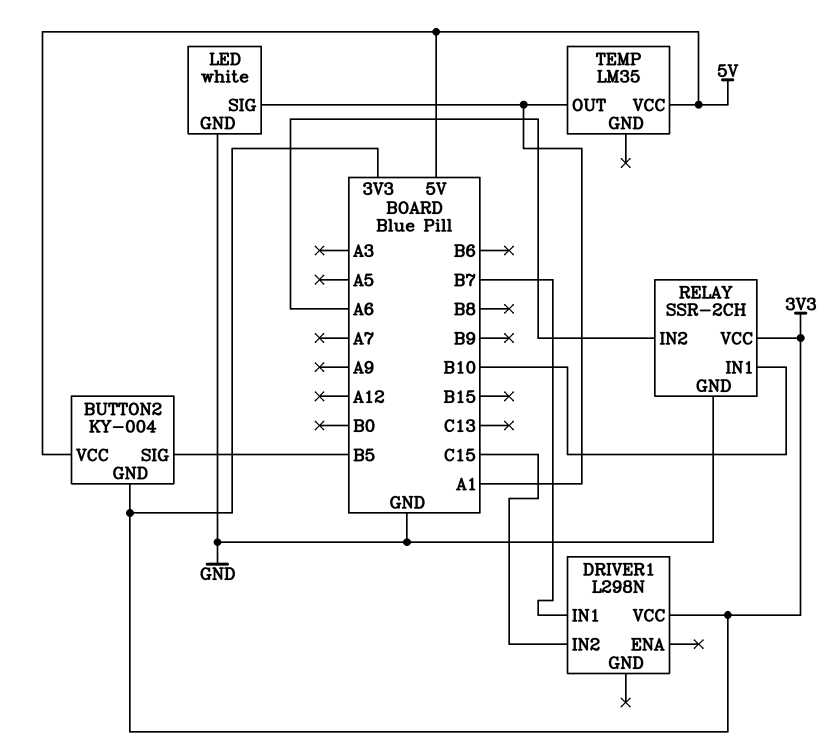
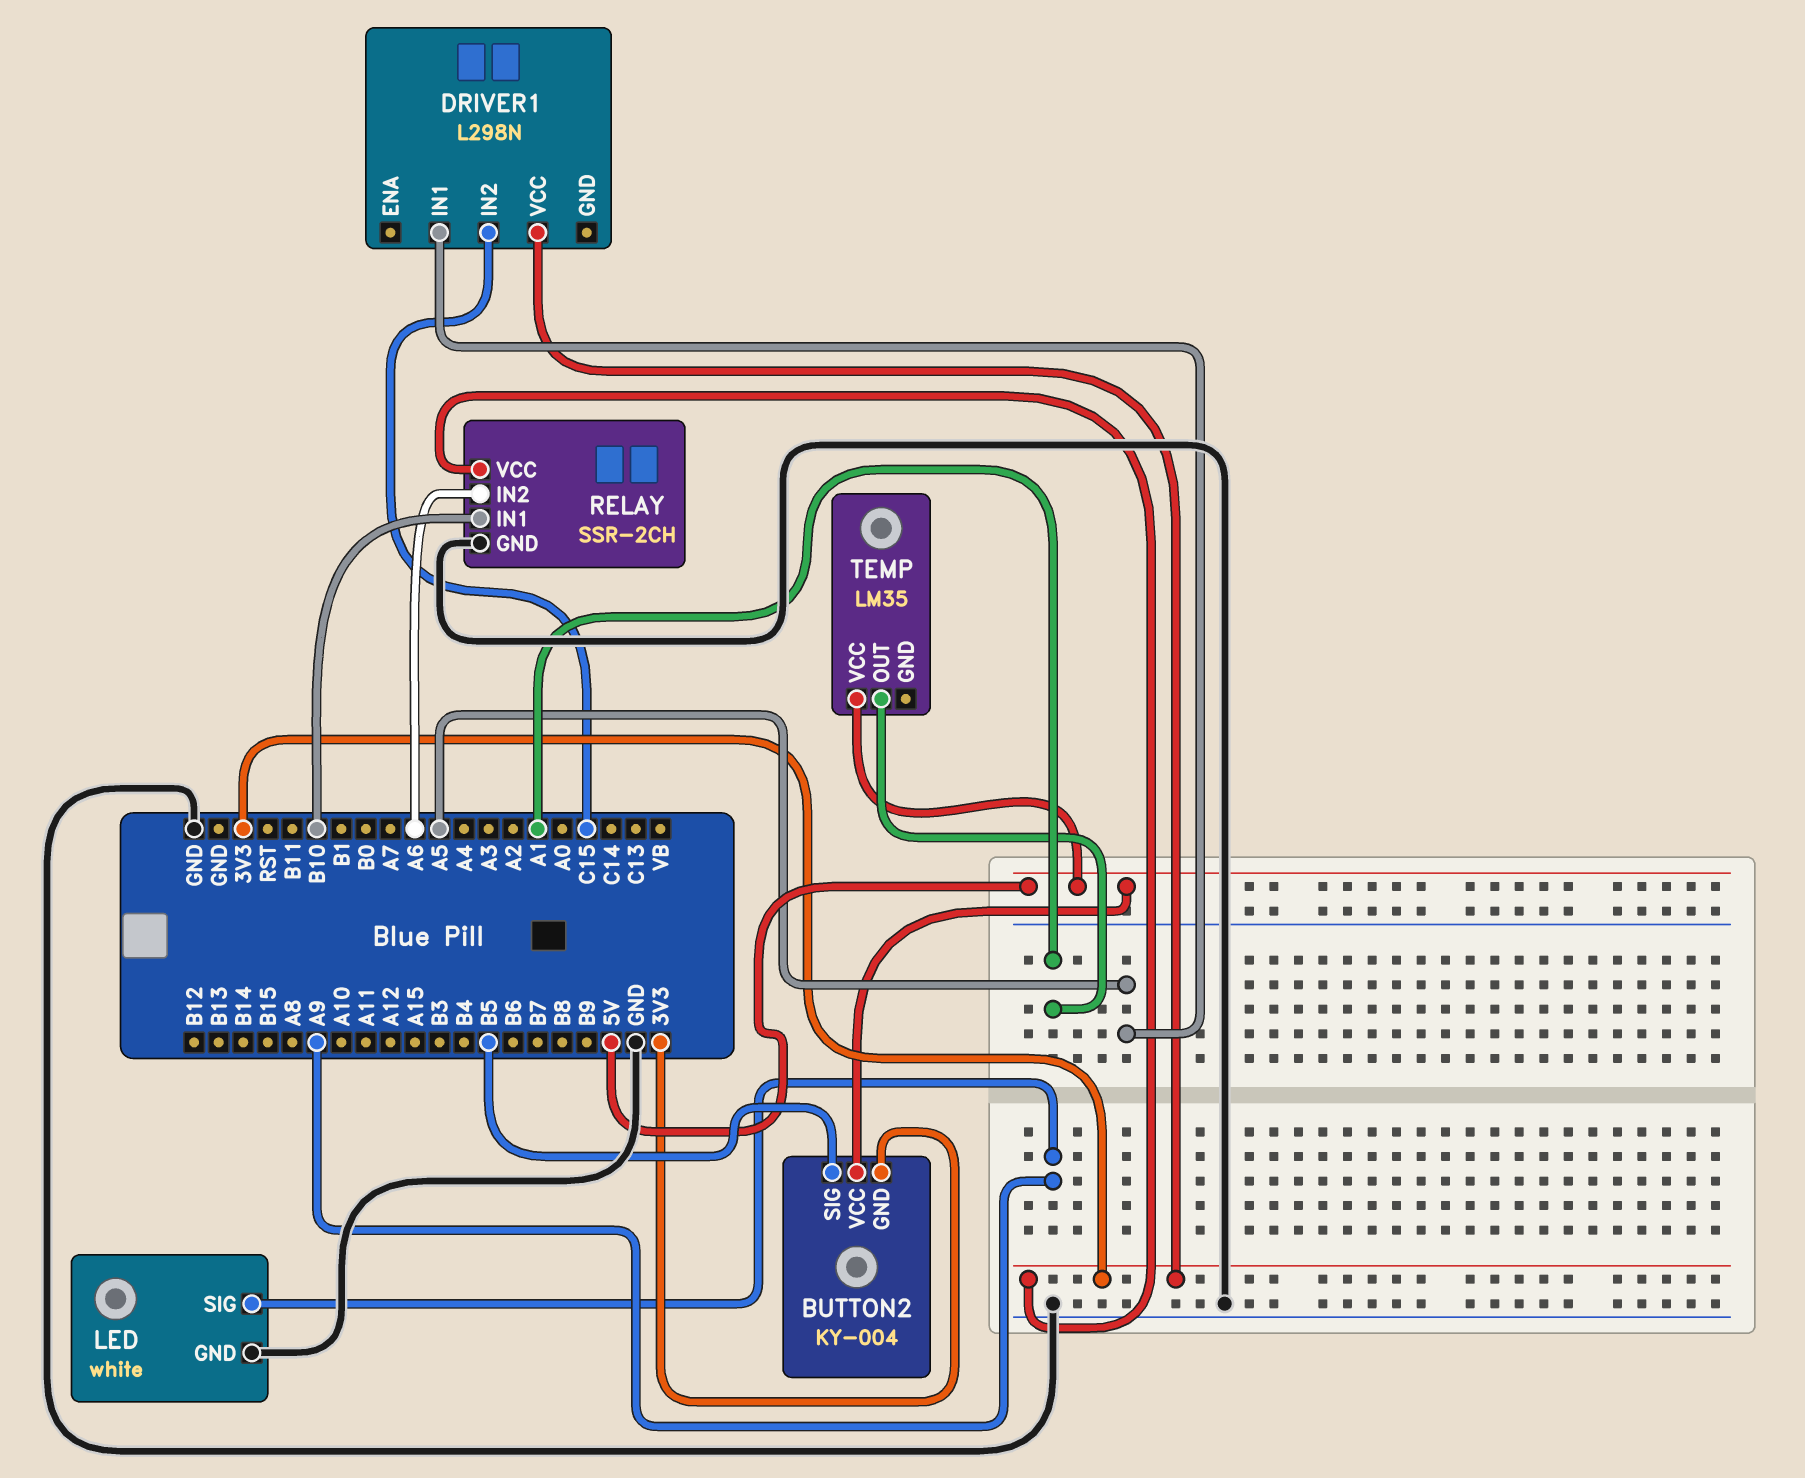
DRIVER1 pin IN1: B7 -> A5
LED pin SIG: A1 -> A9

